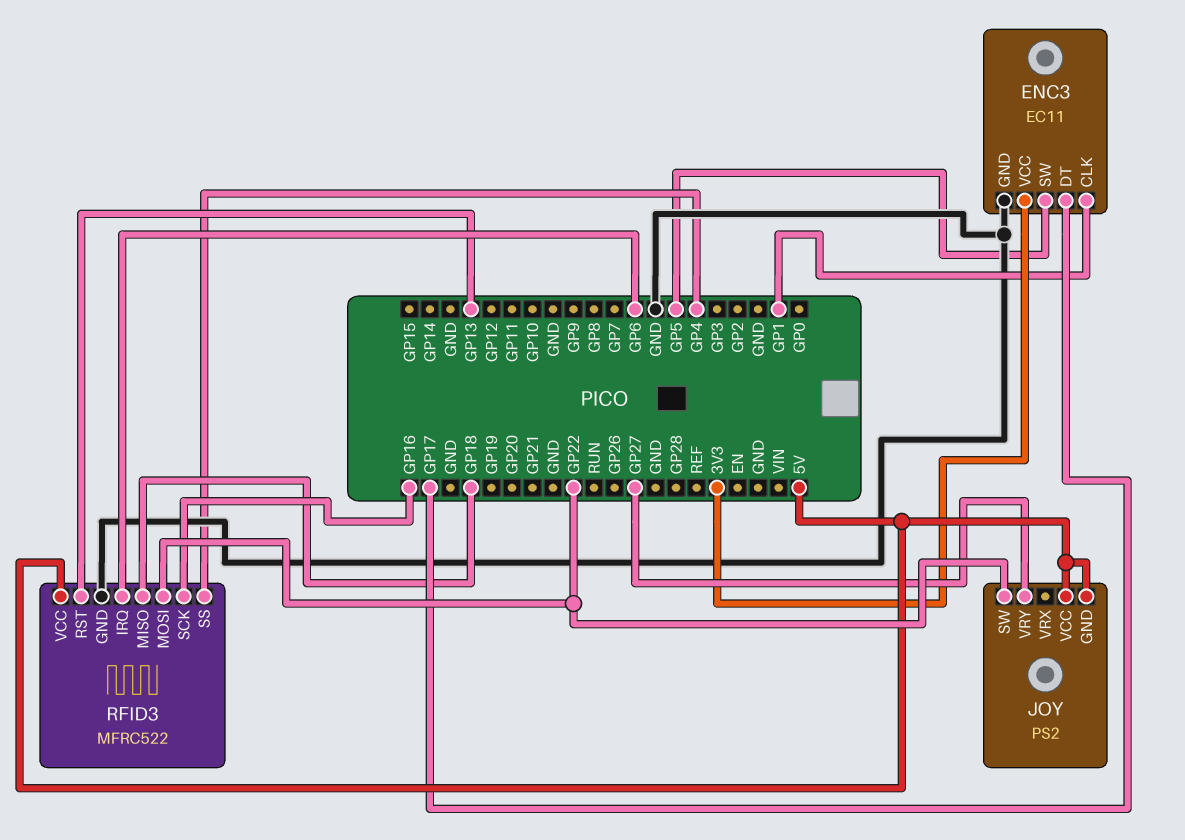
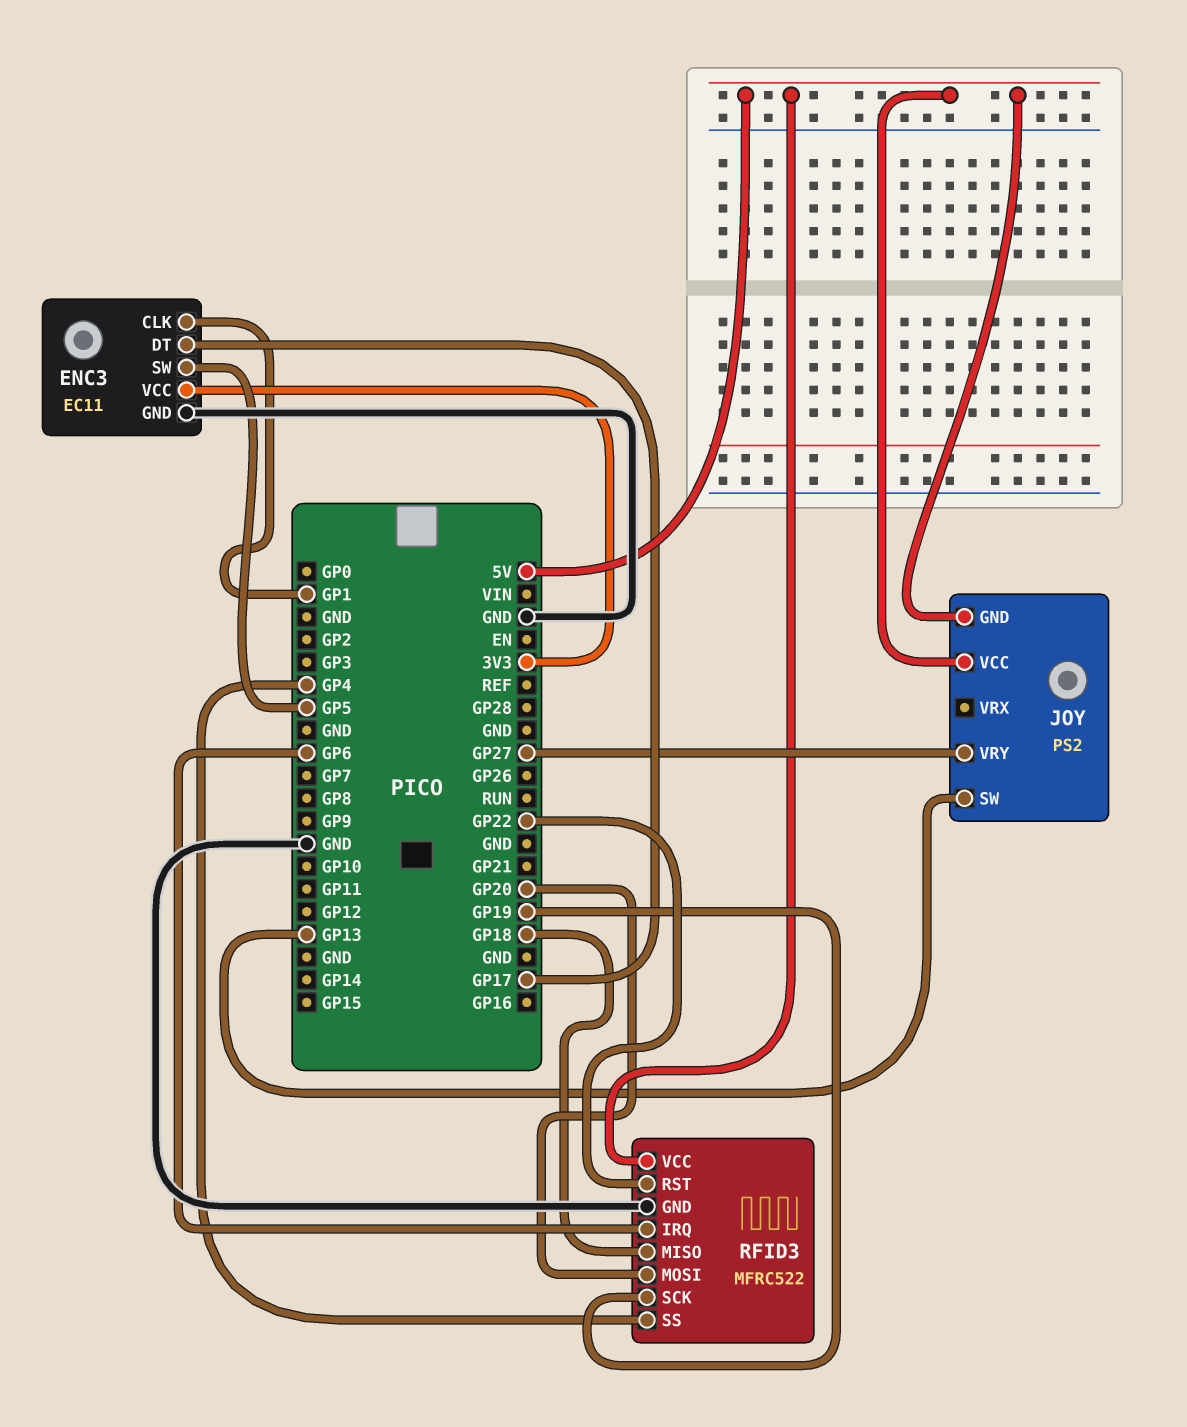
JOY pin SW: GP22 -> GP13
RFID3 pin MOSI: GP22 -> GP20
RFID3 pin RST: GP13 -> GP22
RFID3 pin SCK: GP16 -> GP19

